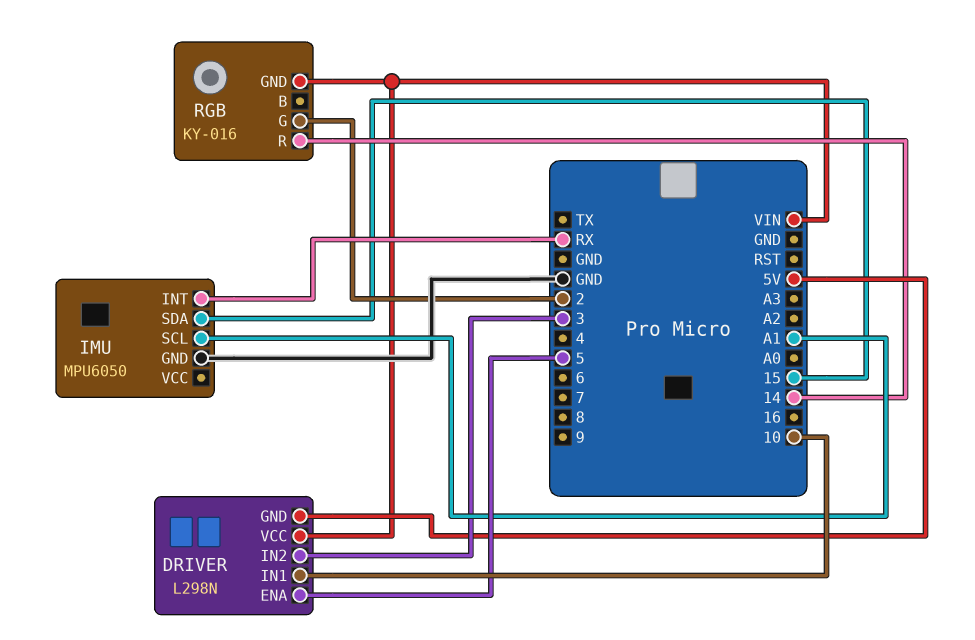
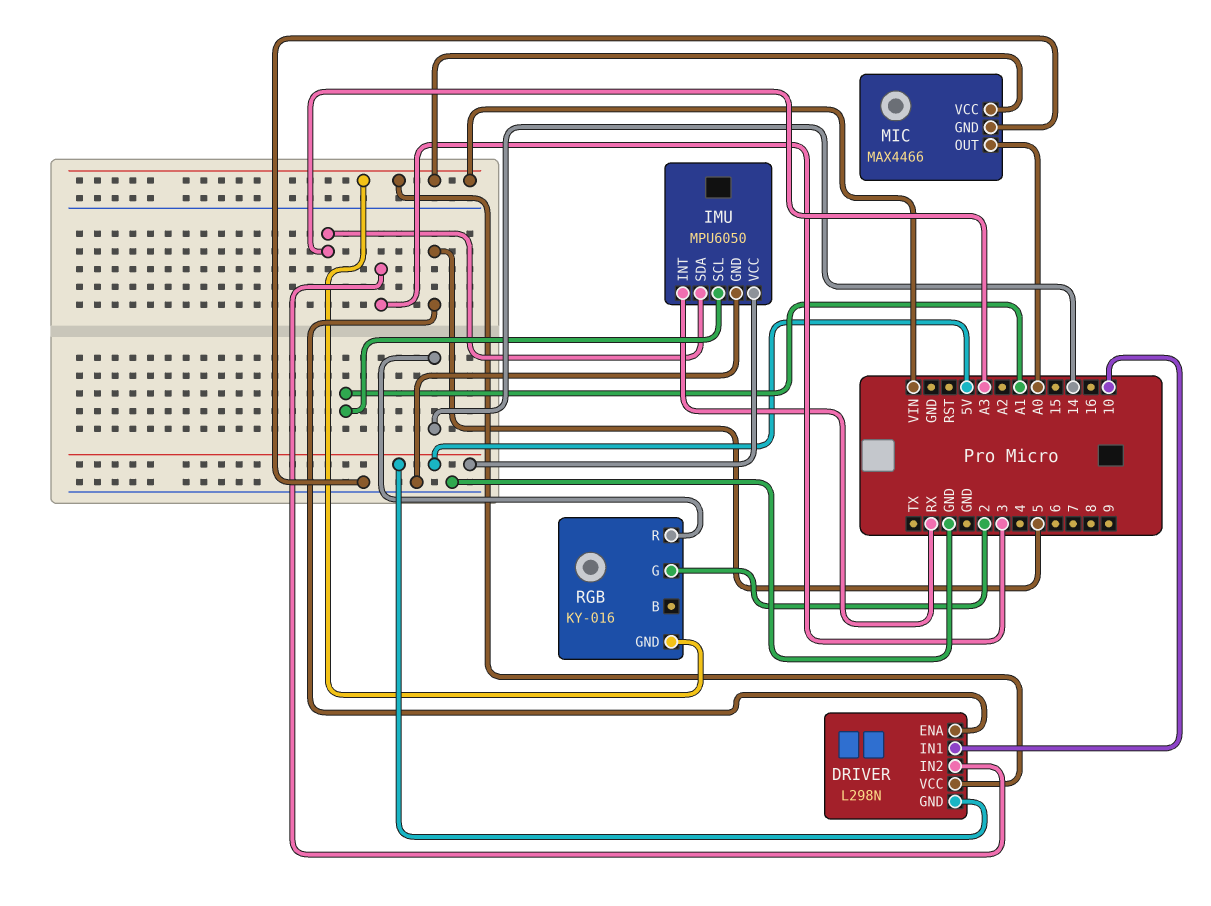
IMU pin SDA: 15 -> A3
IMU pin VCC: none -> 5V
MIC: none -> MAX4466
MIC pin GND: none -> GND
MIC pin OUT: none -> A0
MIC pin VCC: none -> VIN

